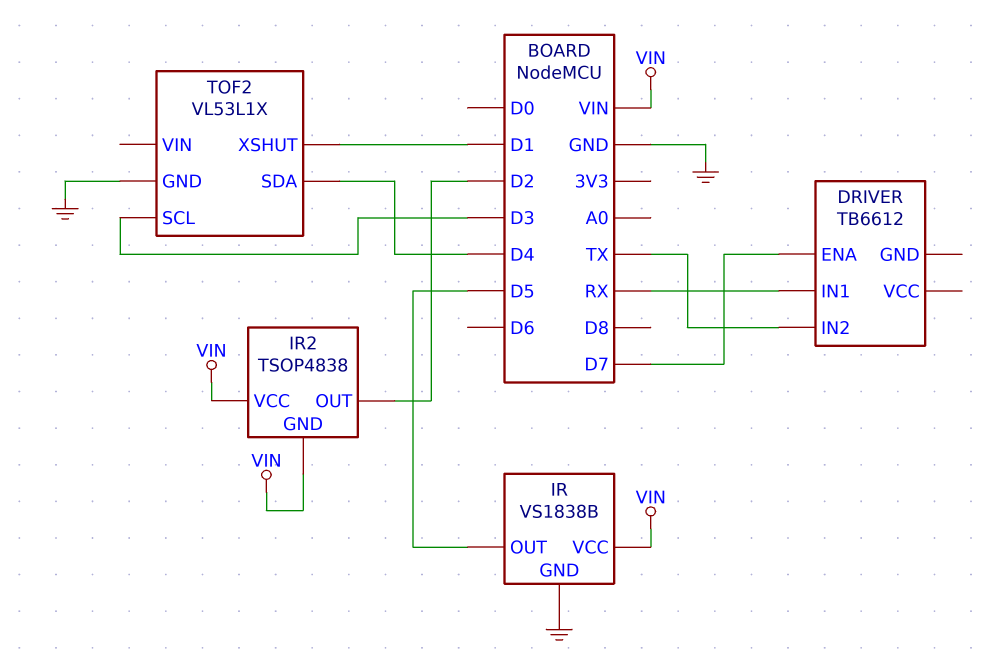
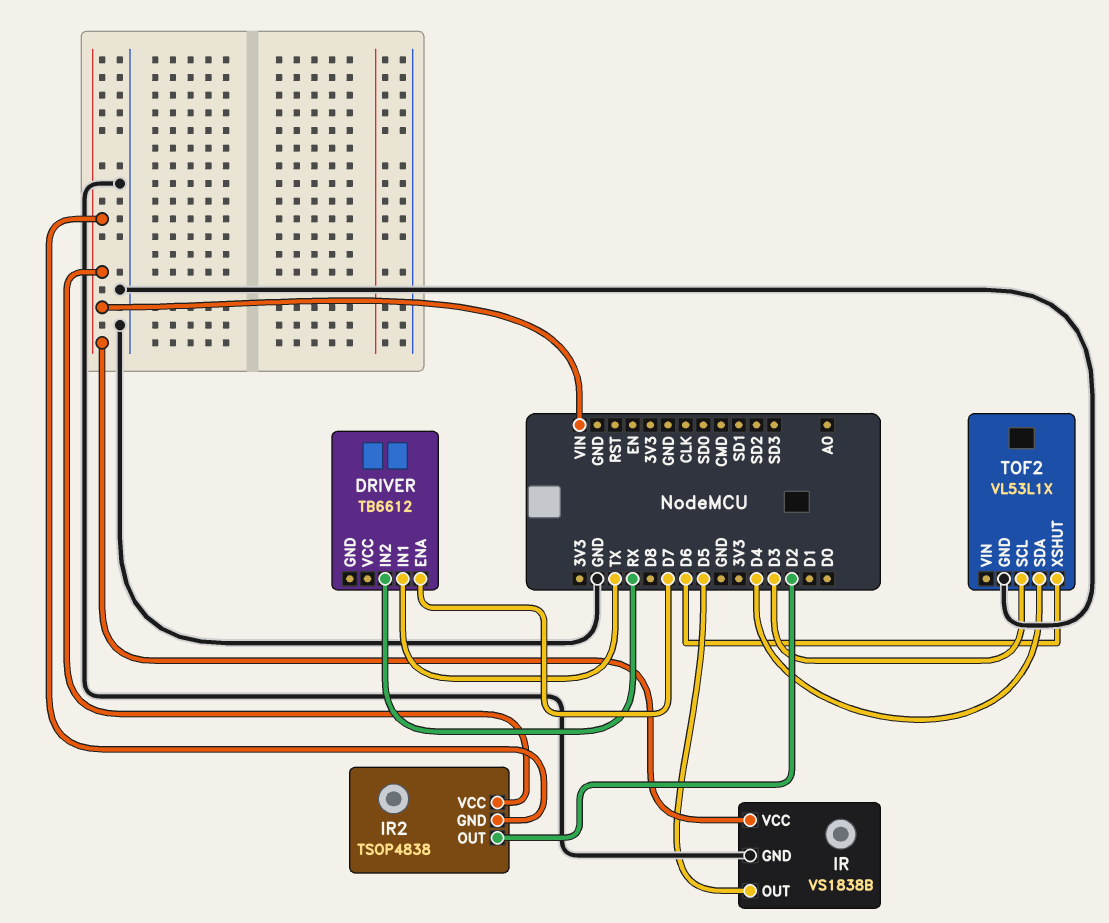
DRIVER pin IN1: RX -> TX
DRIVER pin IN2: TX -> RX
TOF2 pin XSHUT: D1 -> D6

